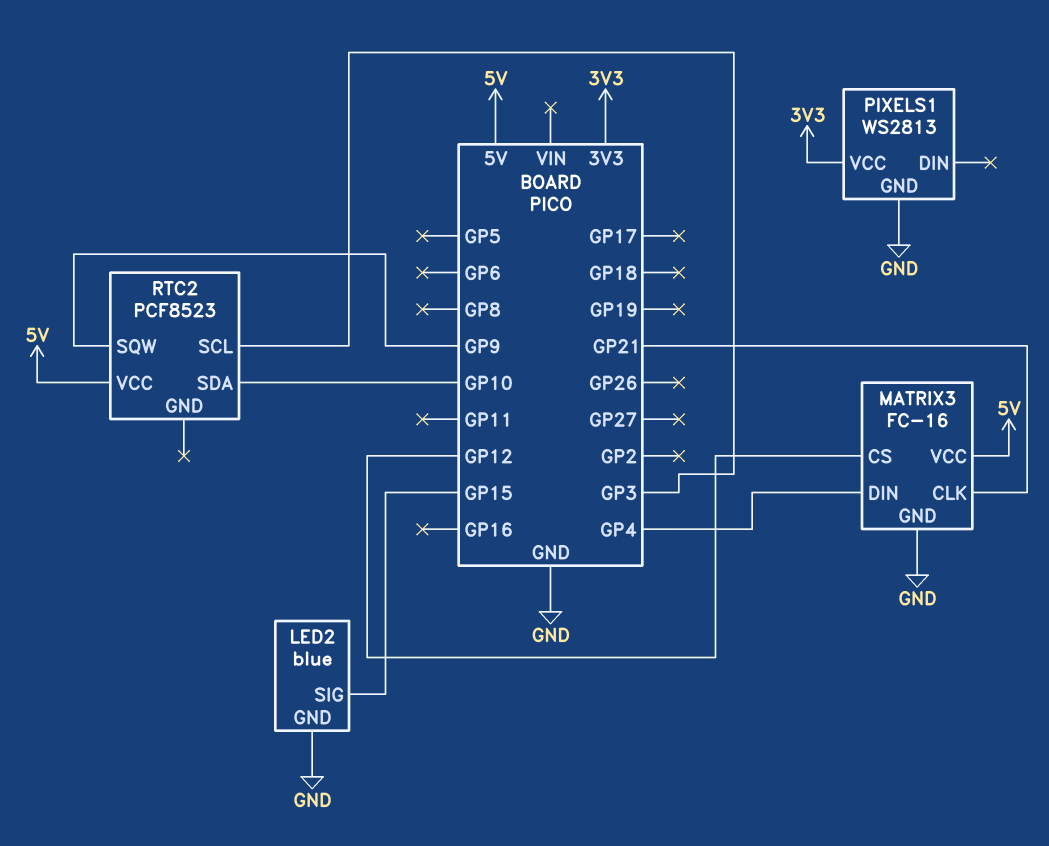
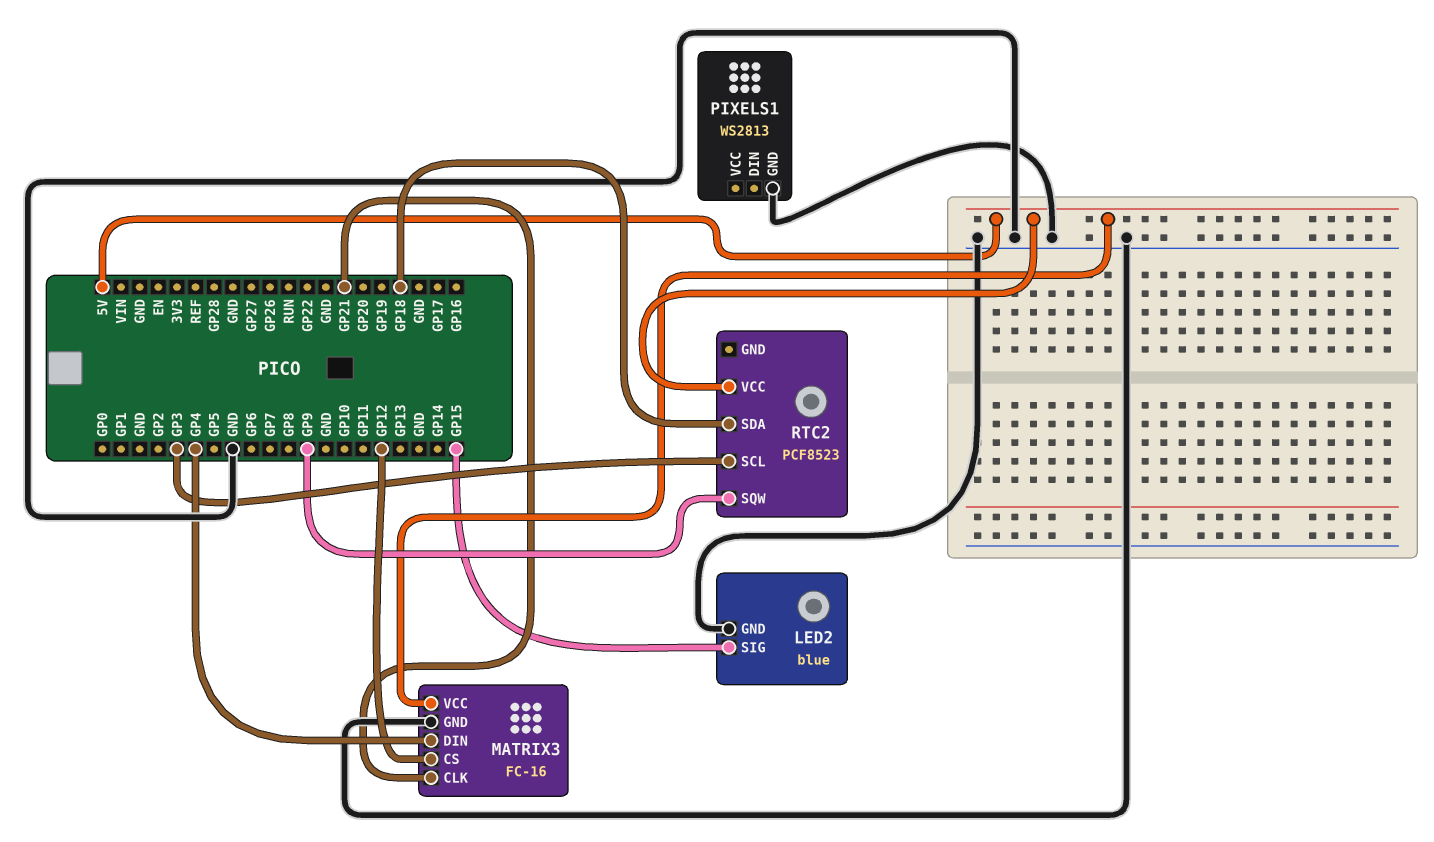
PIXELS1 pin VCC: 3V3 -> none
RTC2 pin SDA: GP10 -> GP18

